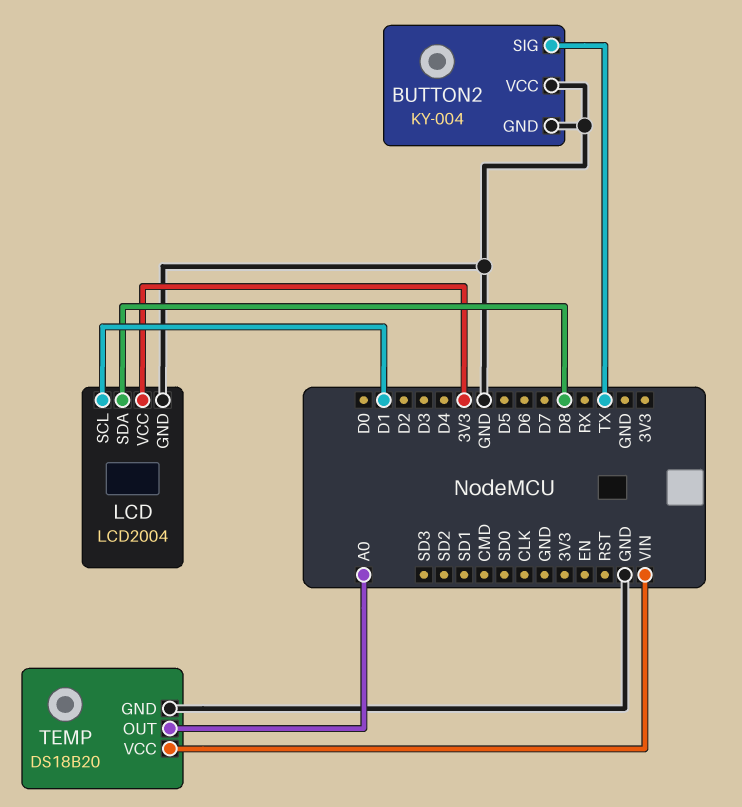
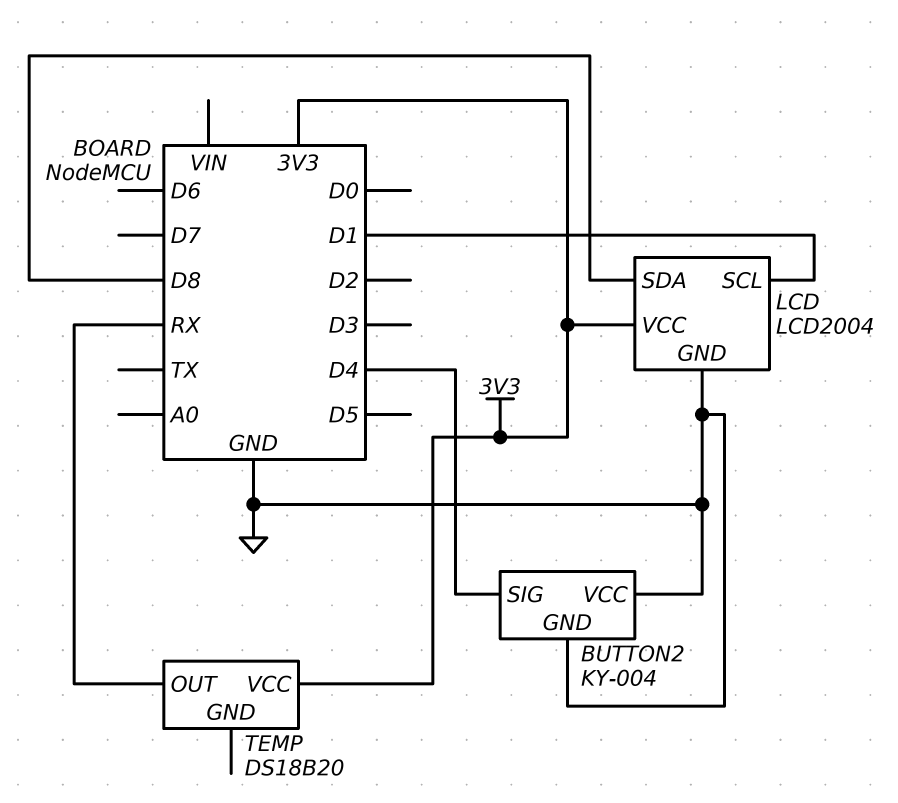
BUTTON2 pin SIG: TX -> D4
TEMP pin GND: GND -> none
TEMP pin OUT: A0 -> RX
TEMP pin VCC: VIN -> 3V3

